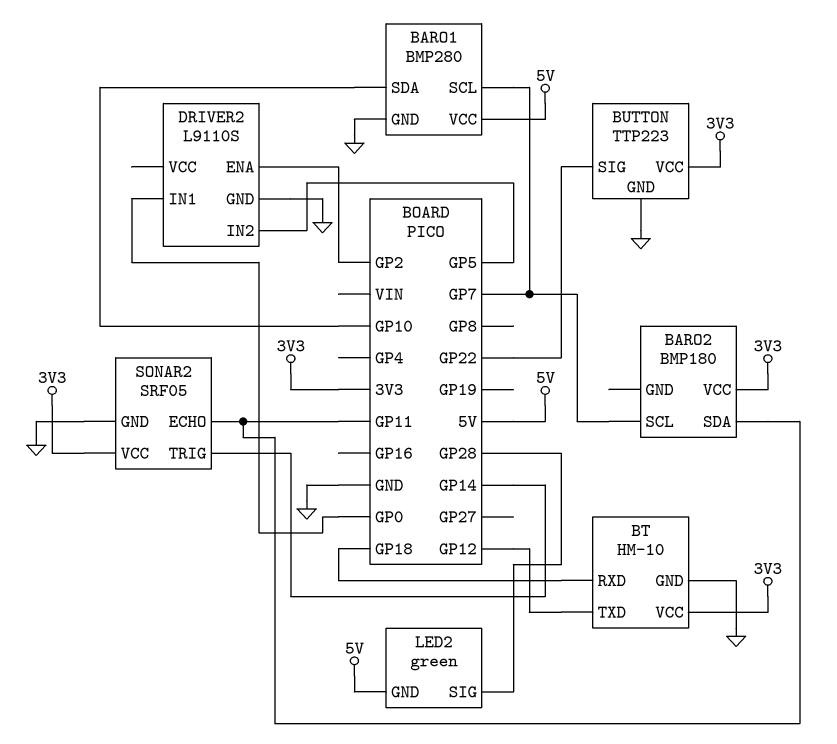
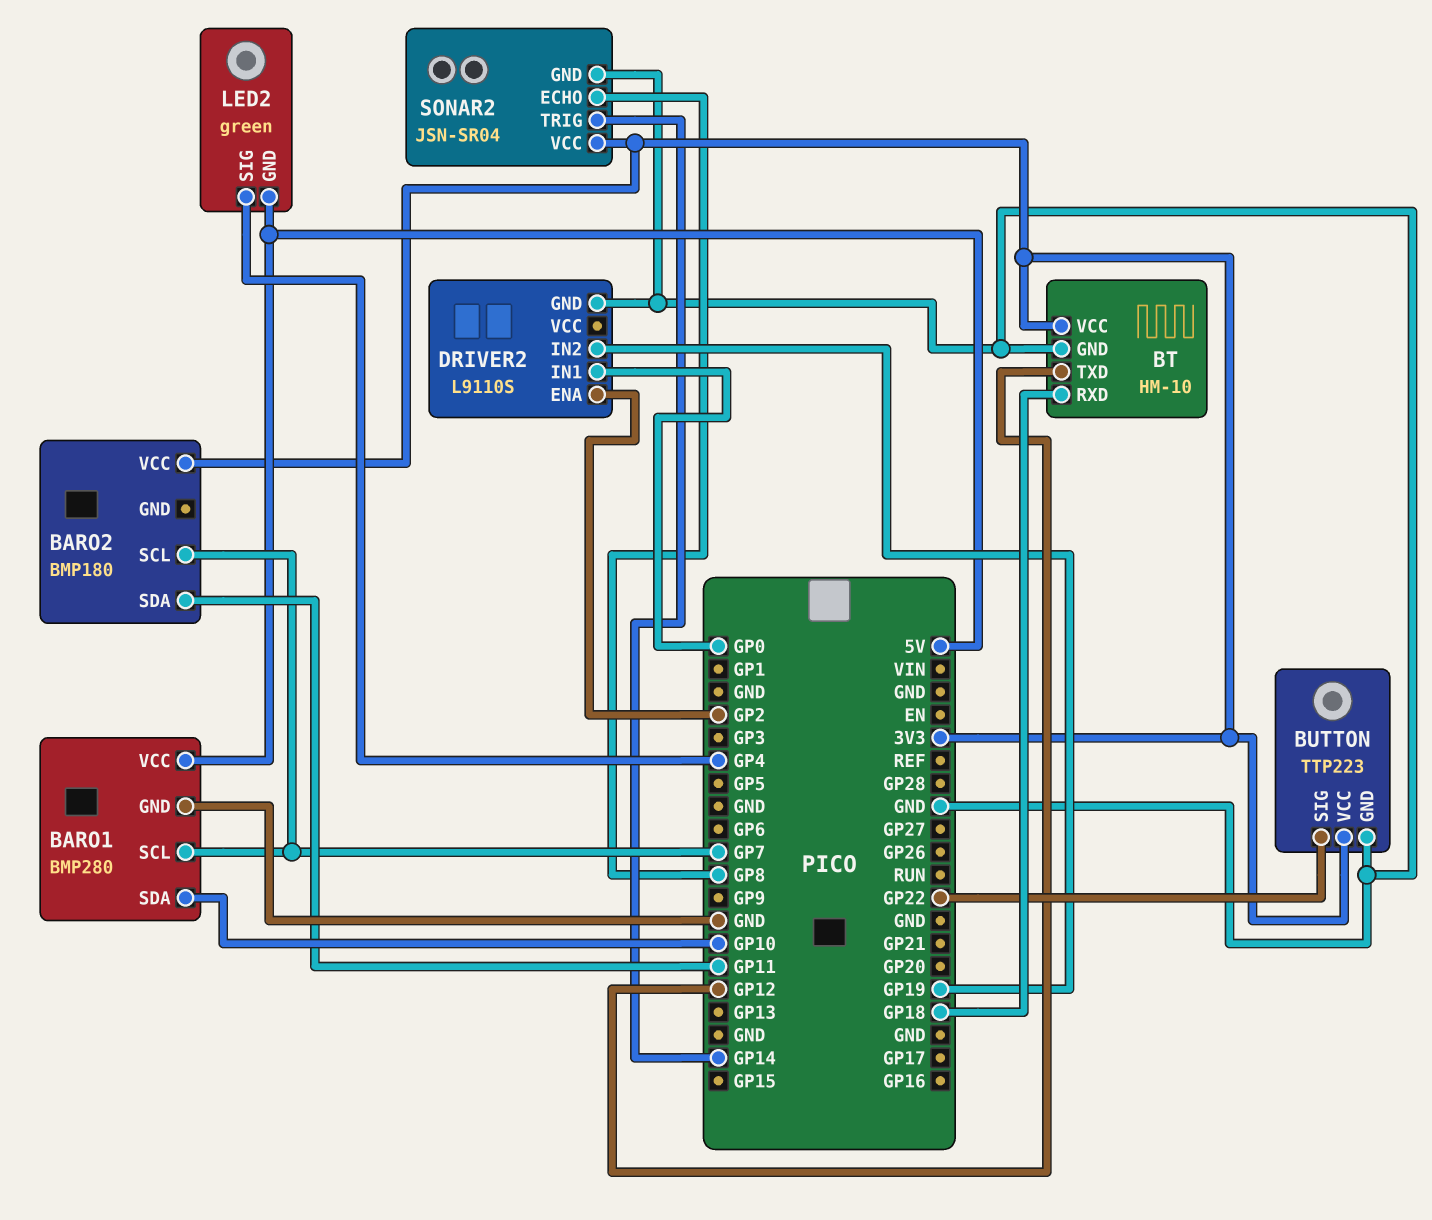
DRIVER2 pin IN2: GP5 -> GP19
LED2 pin SIG: GP28 -> GP4
SONAR2: SRF05 -> JSN-SR04
SONAR2 pin ECHO: GP11 -> GP8

